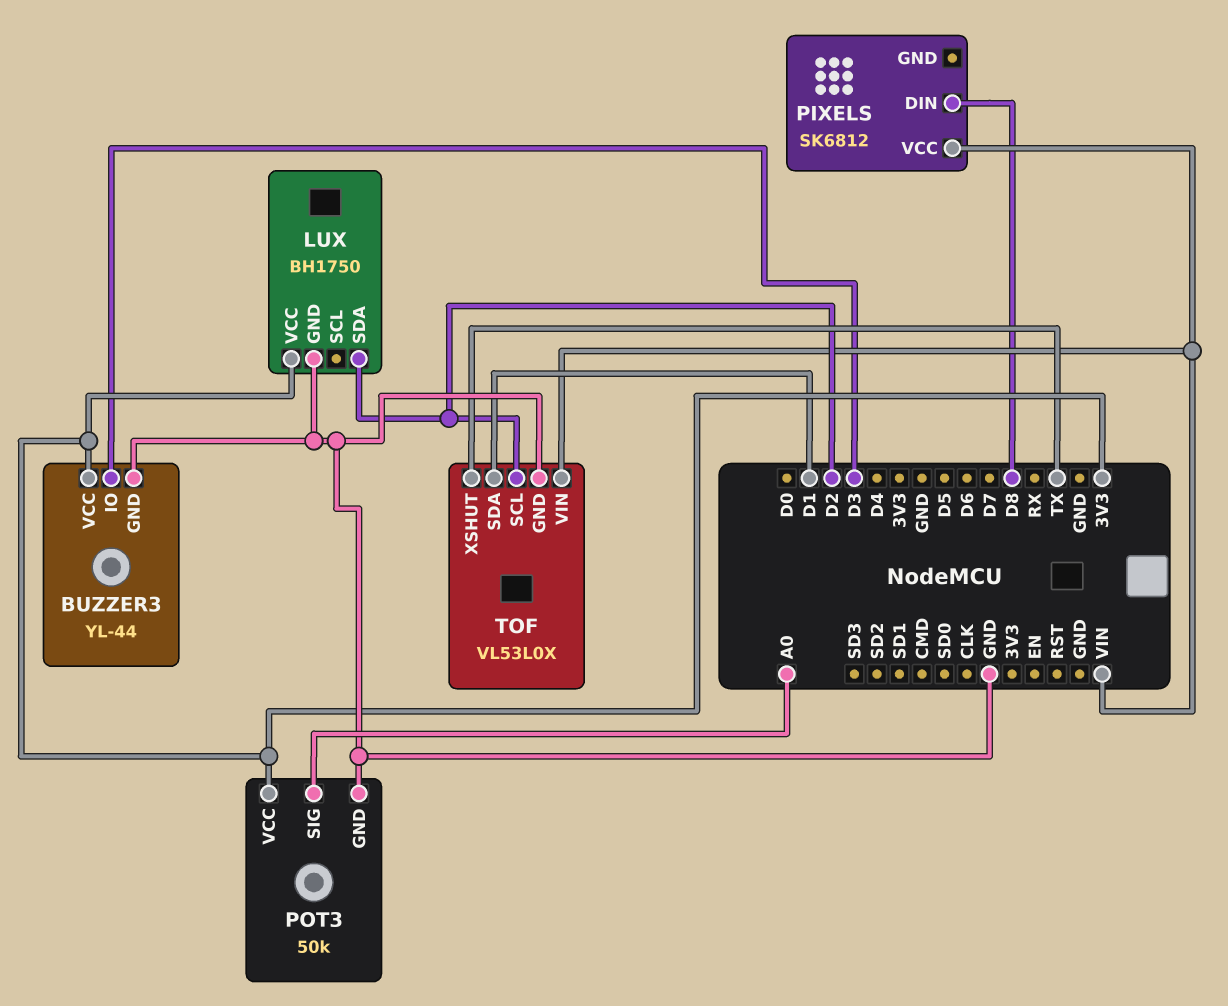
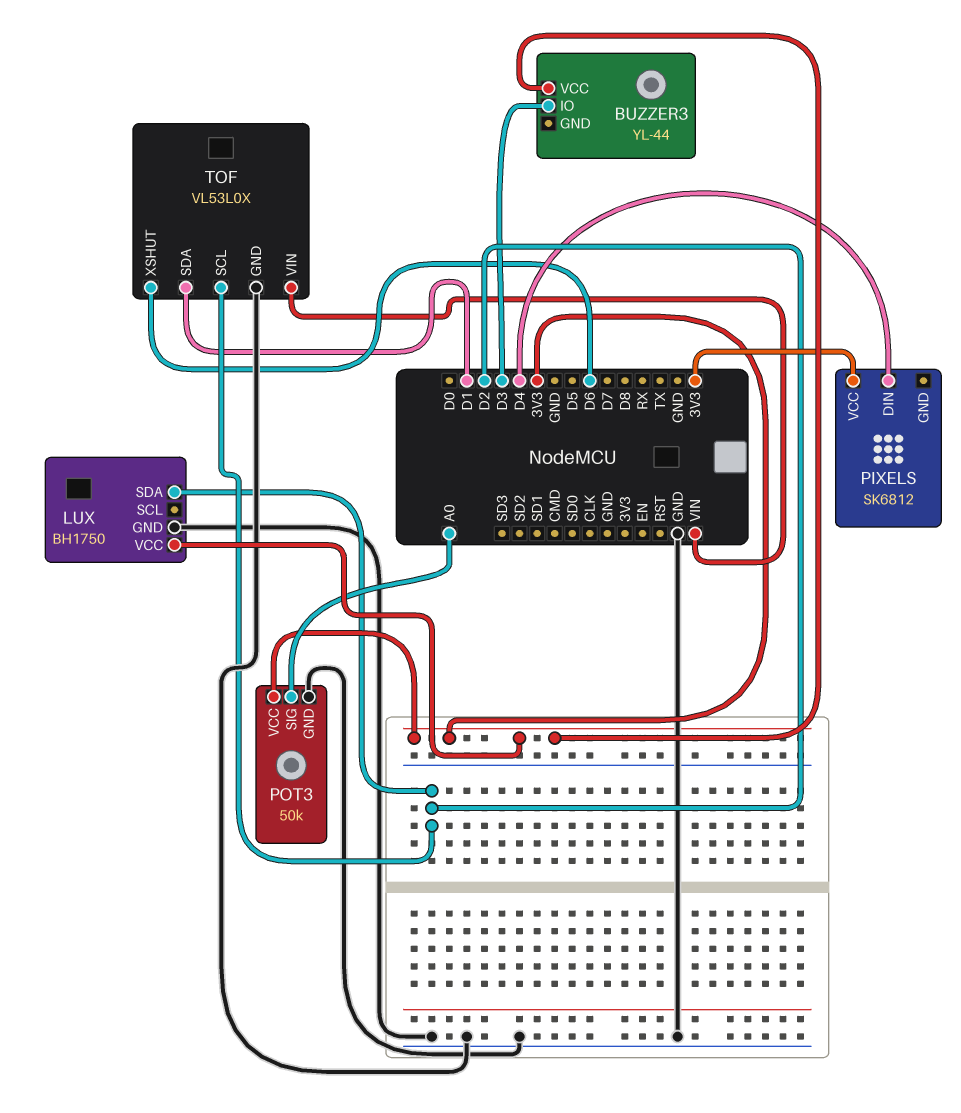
BUZZER3 pin GND: GND -> none
PIXELS pin DIN: D8 -> D4
PIXELS pin VCC: VIN -> 3V3
TOF pin XSHUT: TX -> D6

